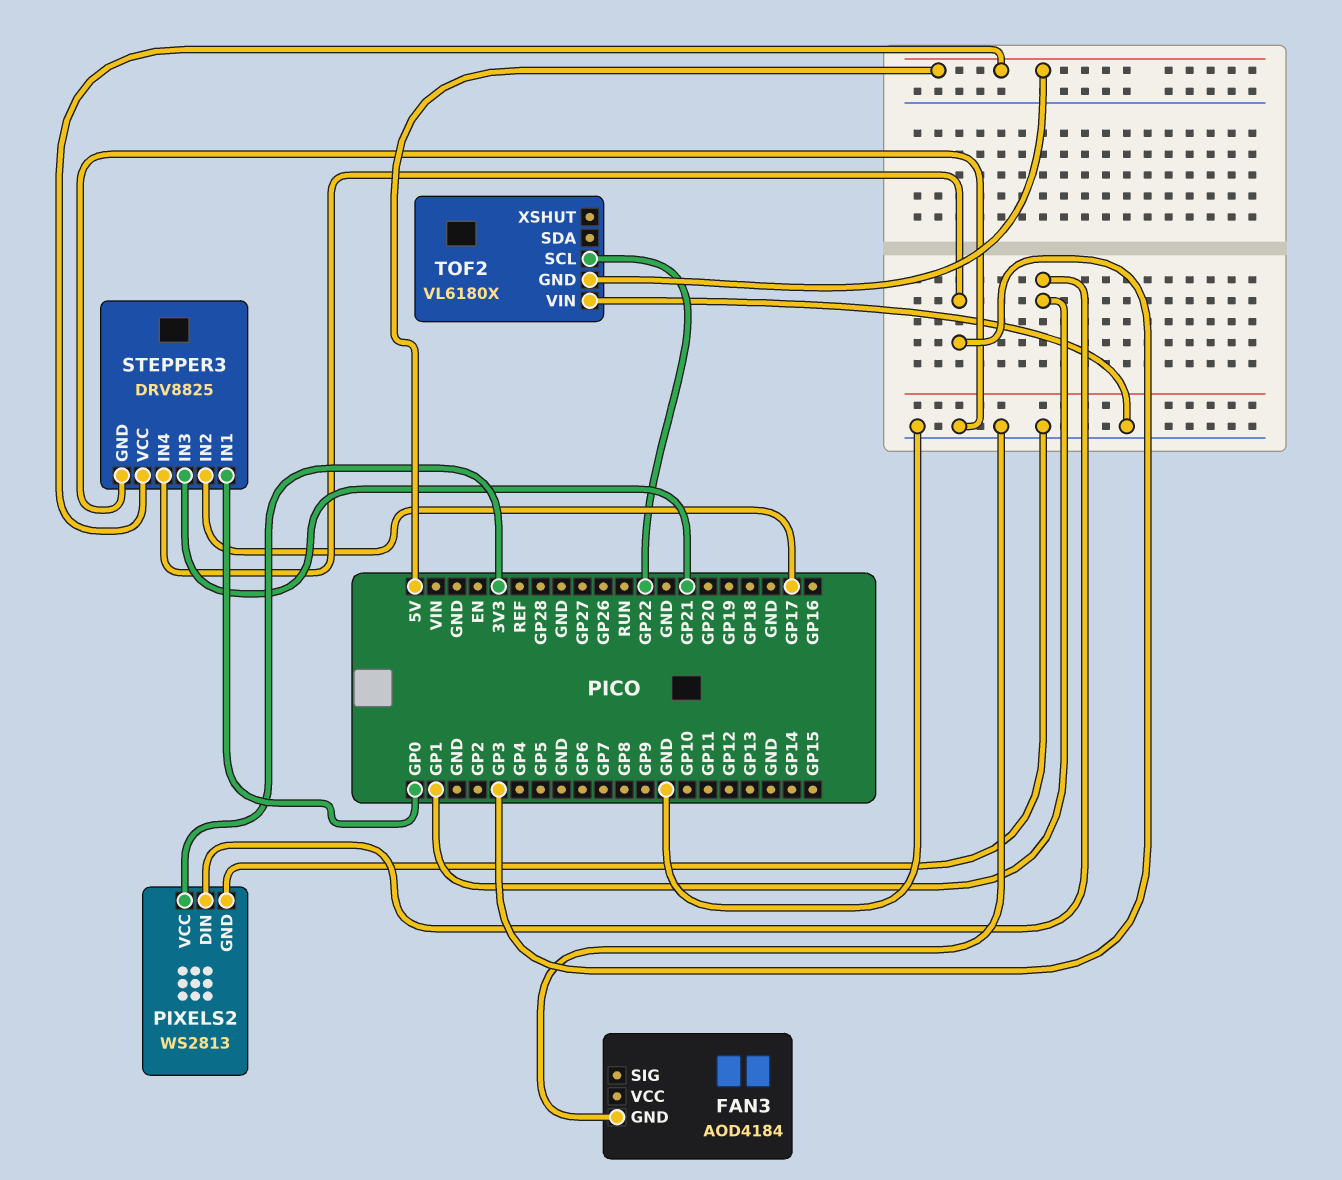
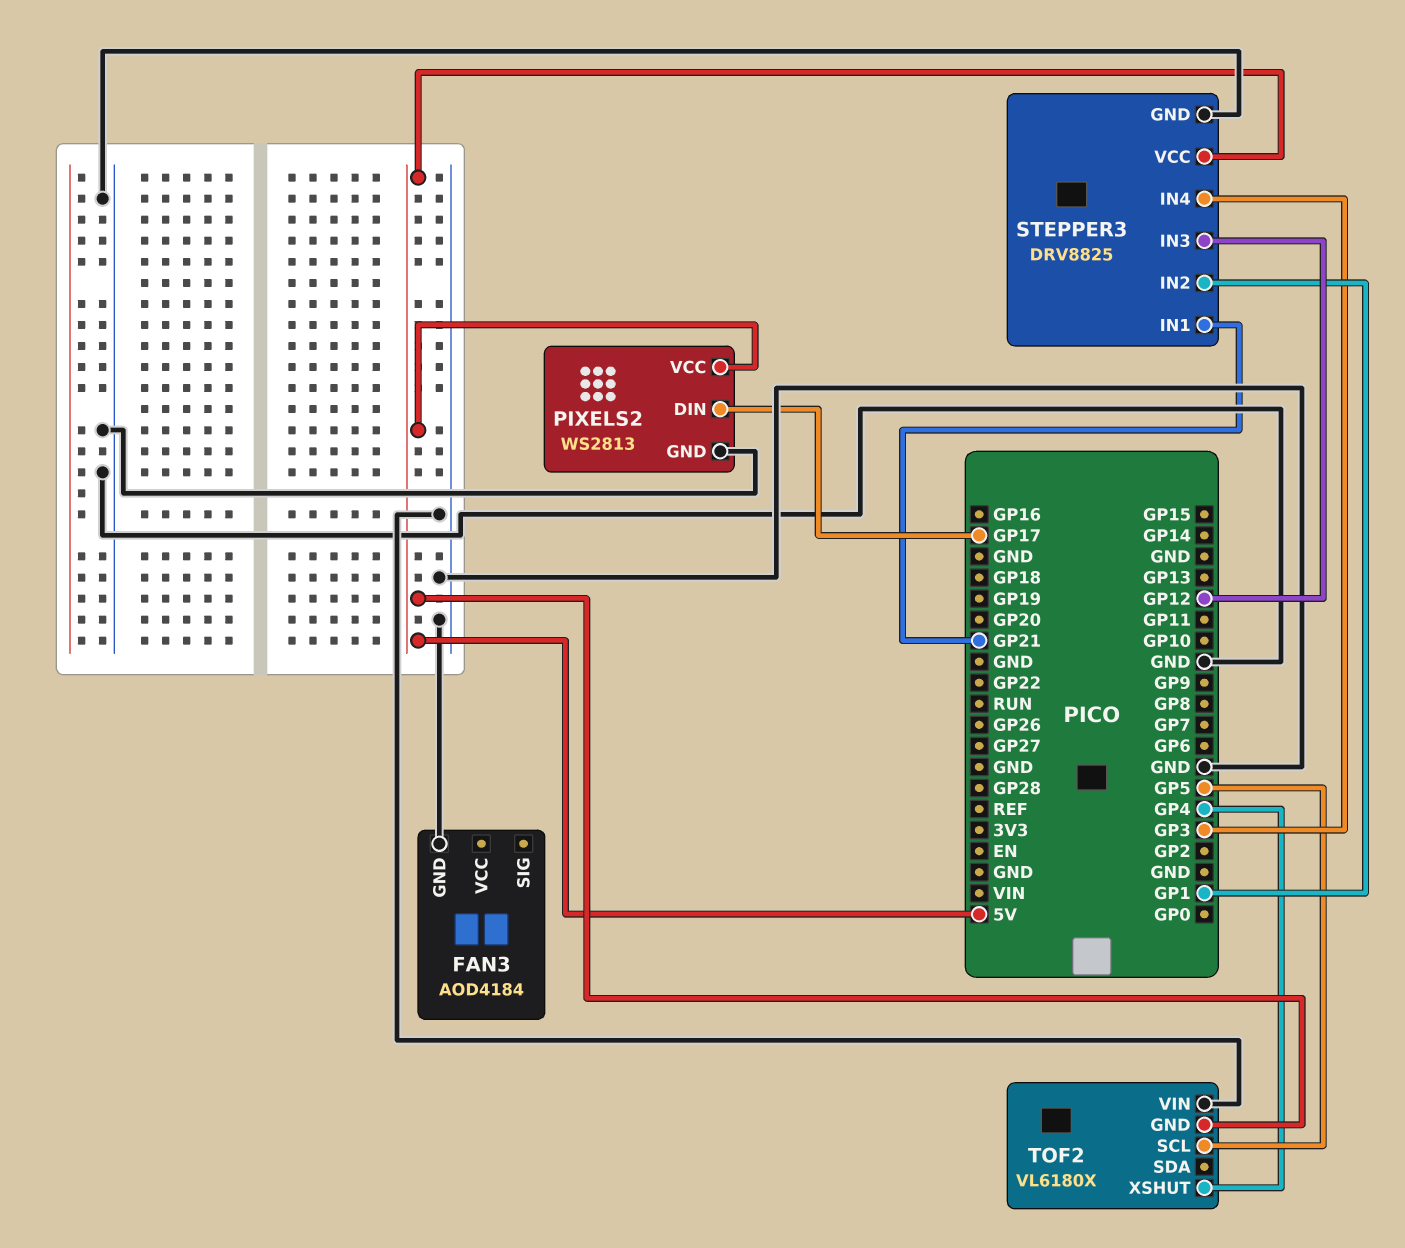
PIXELS2 pin DIN: GP1 -> GP17
PIXELS2 pin VCC: 3V3 -> 5V
STEPPER3 pin IN1: GP0 -> GP21
STEPPER3 pin IN2: GP17 -> GP1
STEPPER3 pin IN3: GP21 -> GP12
TOF2 pin SCL: GP22 -> GP5
TOF2 pin XSHUT: none -> GP4

